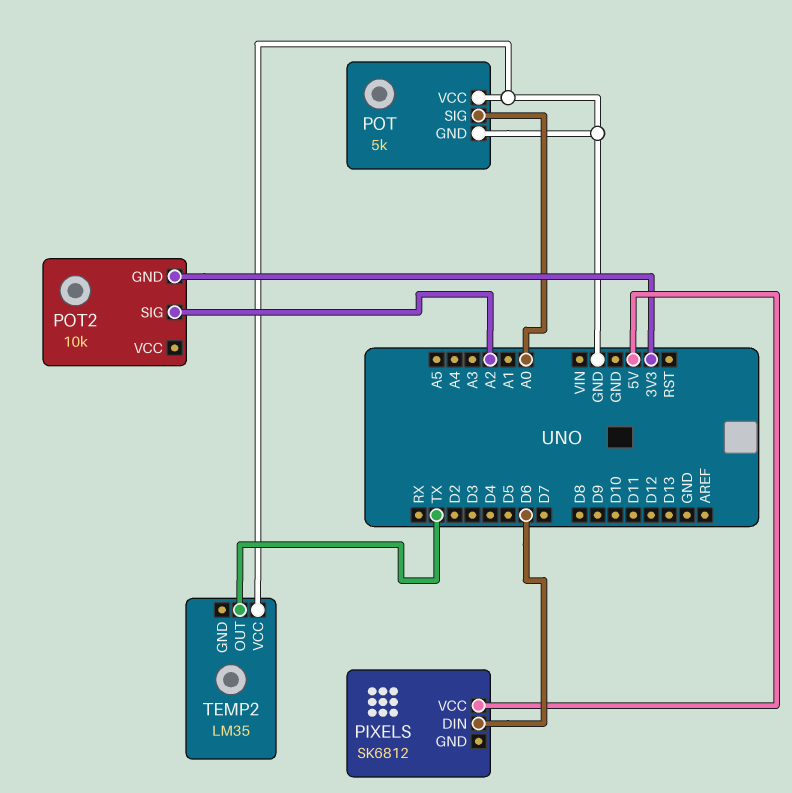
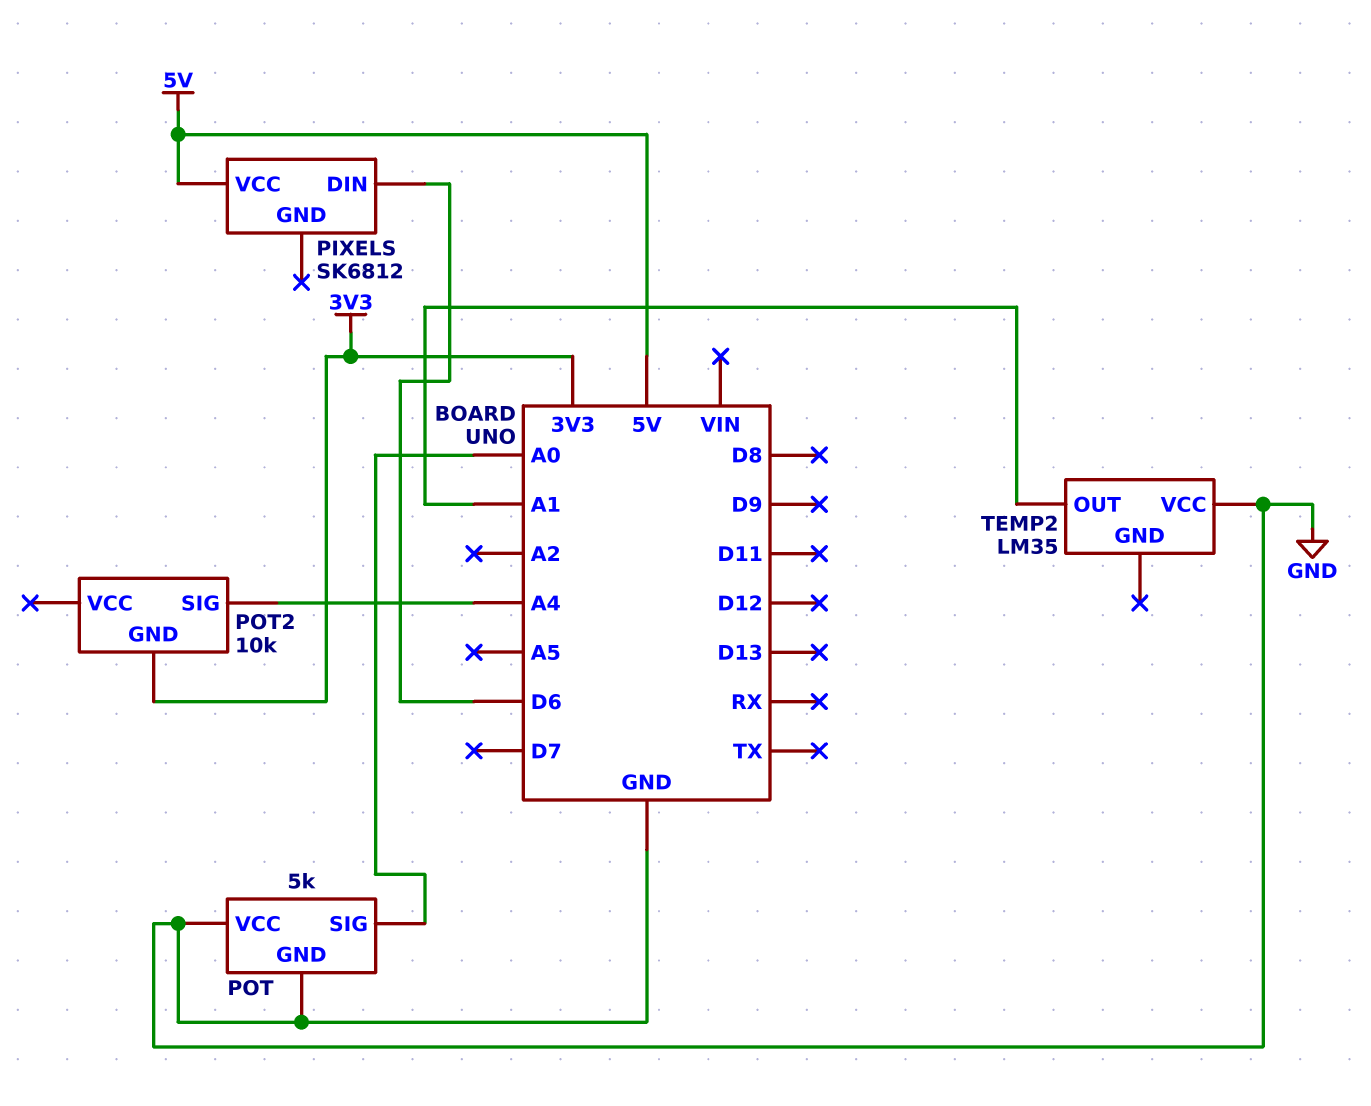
POT2 pin SIG: A2 -> A4
TEMP2 pin OUT: TX -> A1

